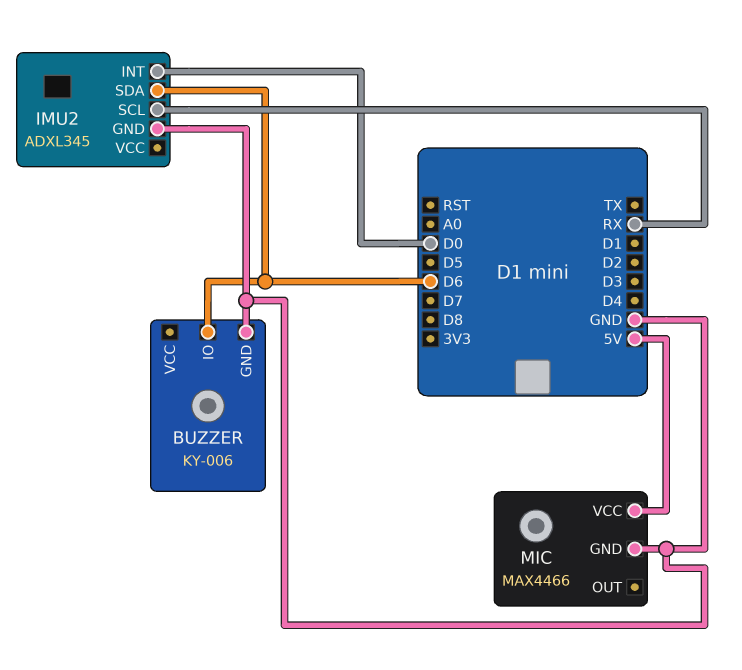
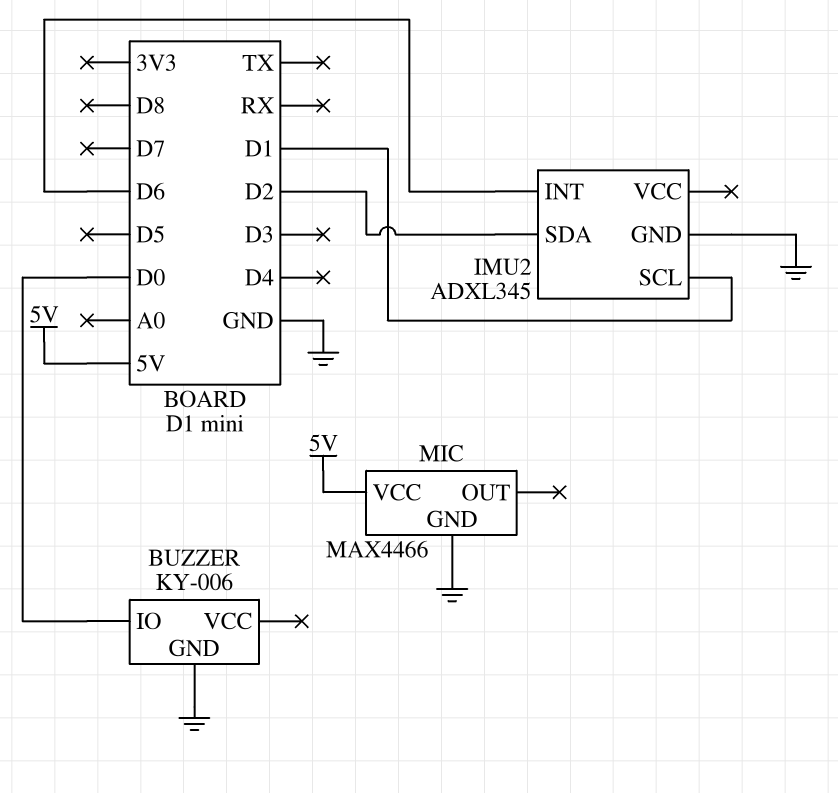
BUZZER pin IO: D6 -> D0
IMU2 pin INT: D0 -> D6
IMU2 pin SCL: RX -> D1
IMU2 pin SDA: D6 -> D2

